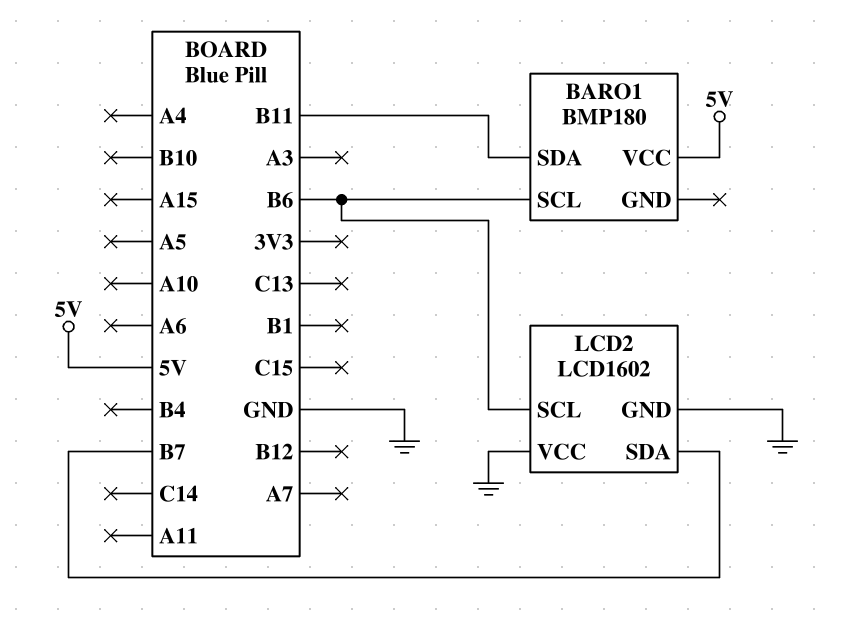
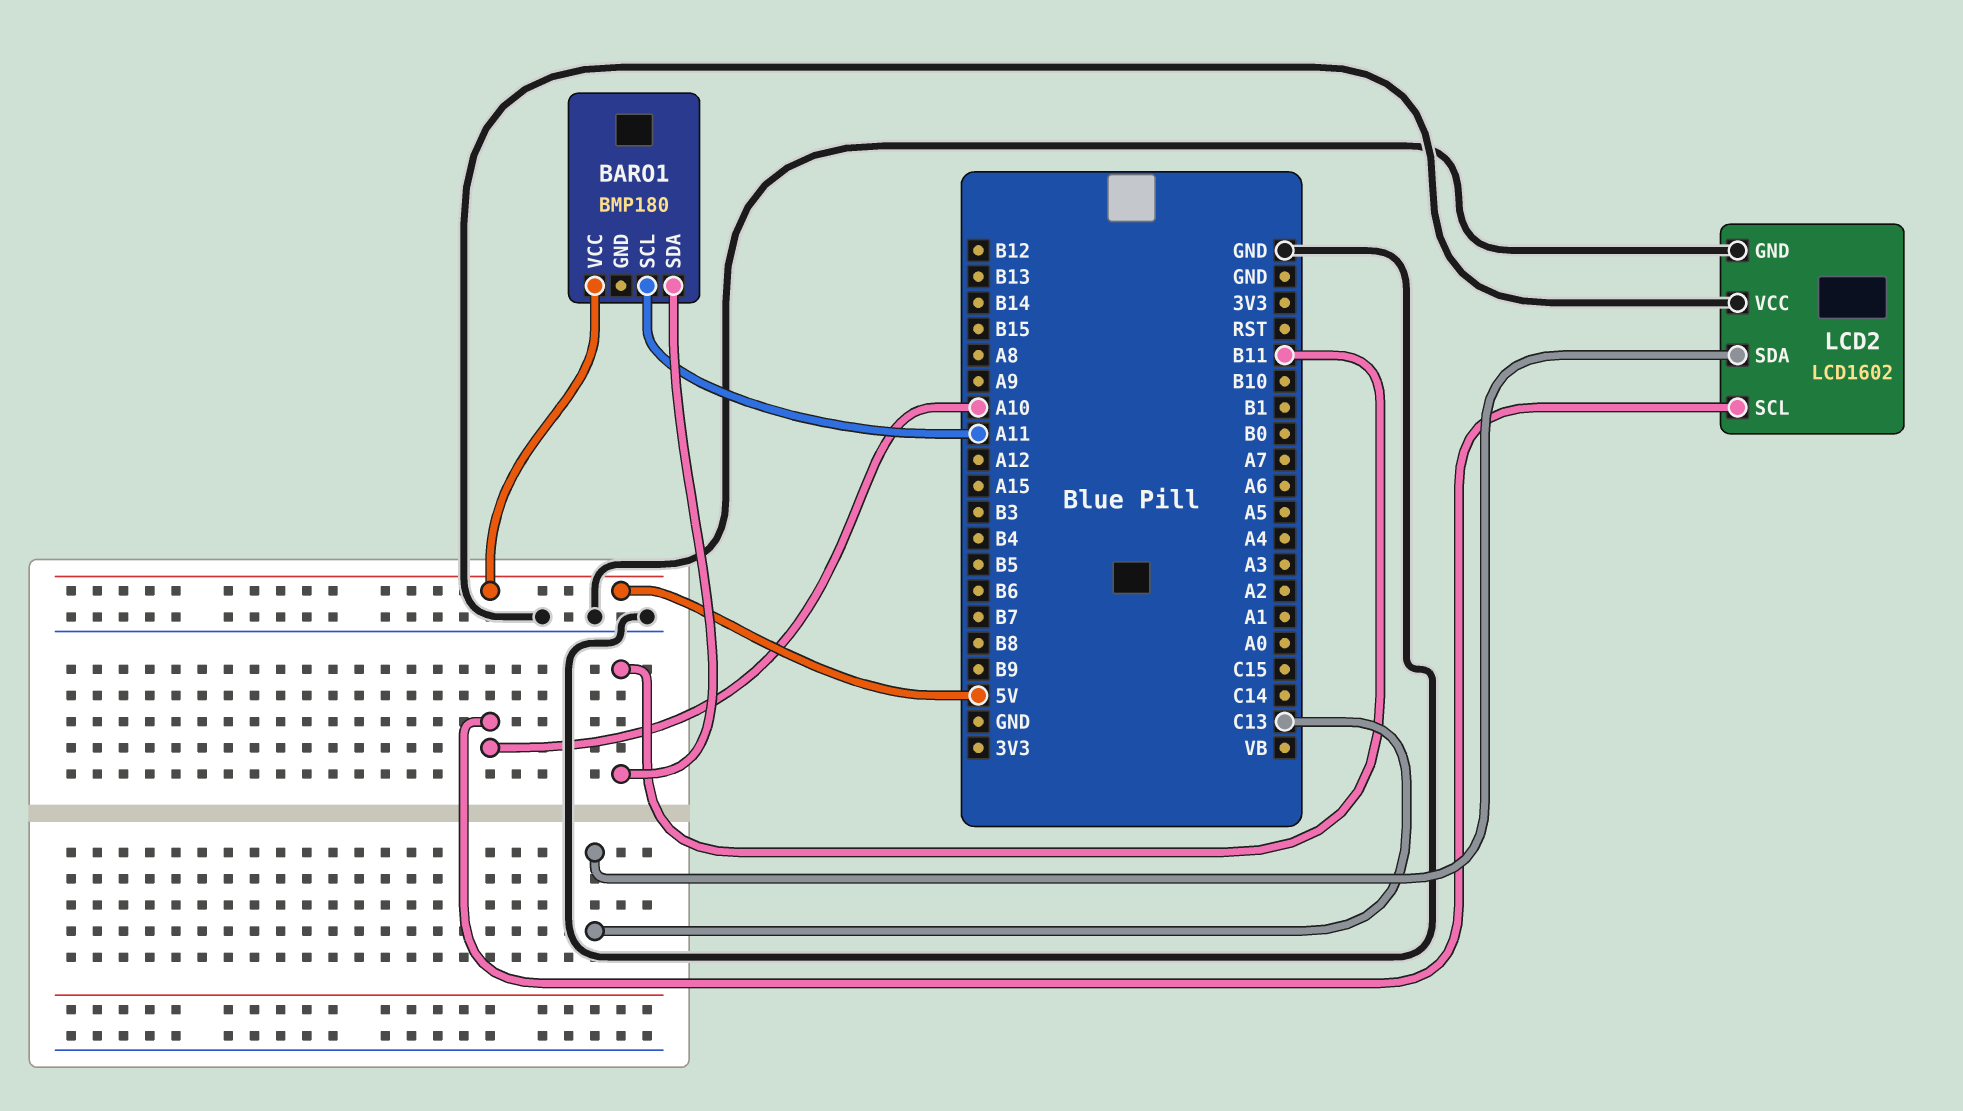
BARO1 pin SCL: B6 -> A11
LCD2 pin SCL: B6 -> A10
LCD2 pin SDA: B7 -> C13

